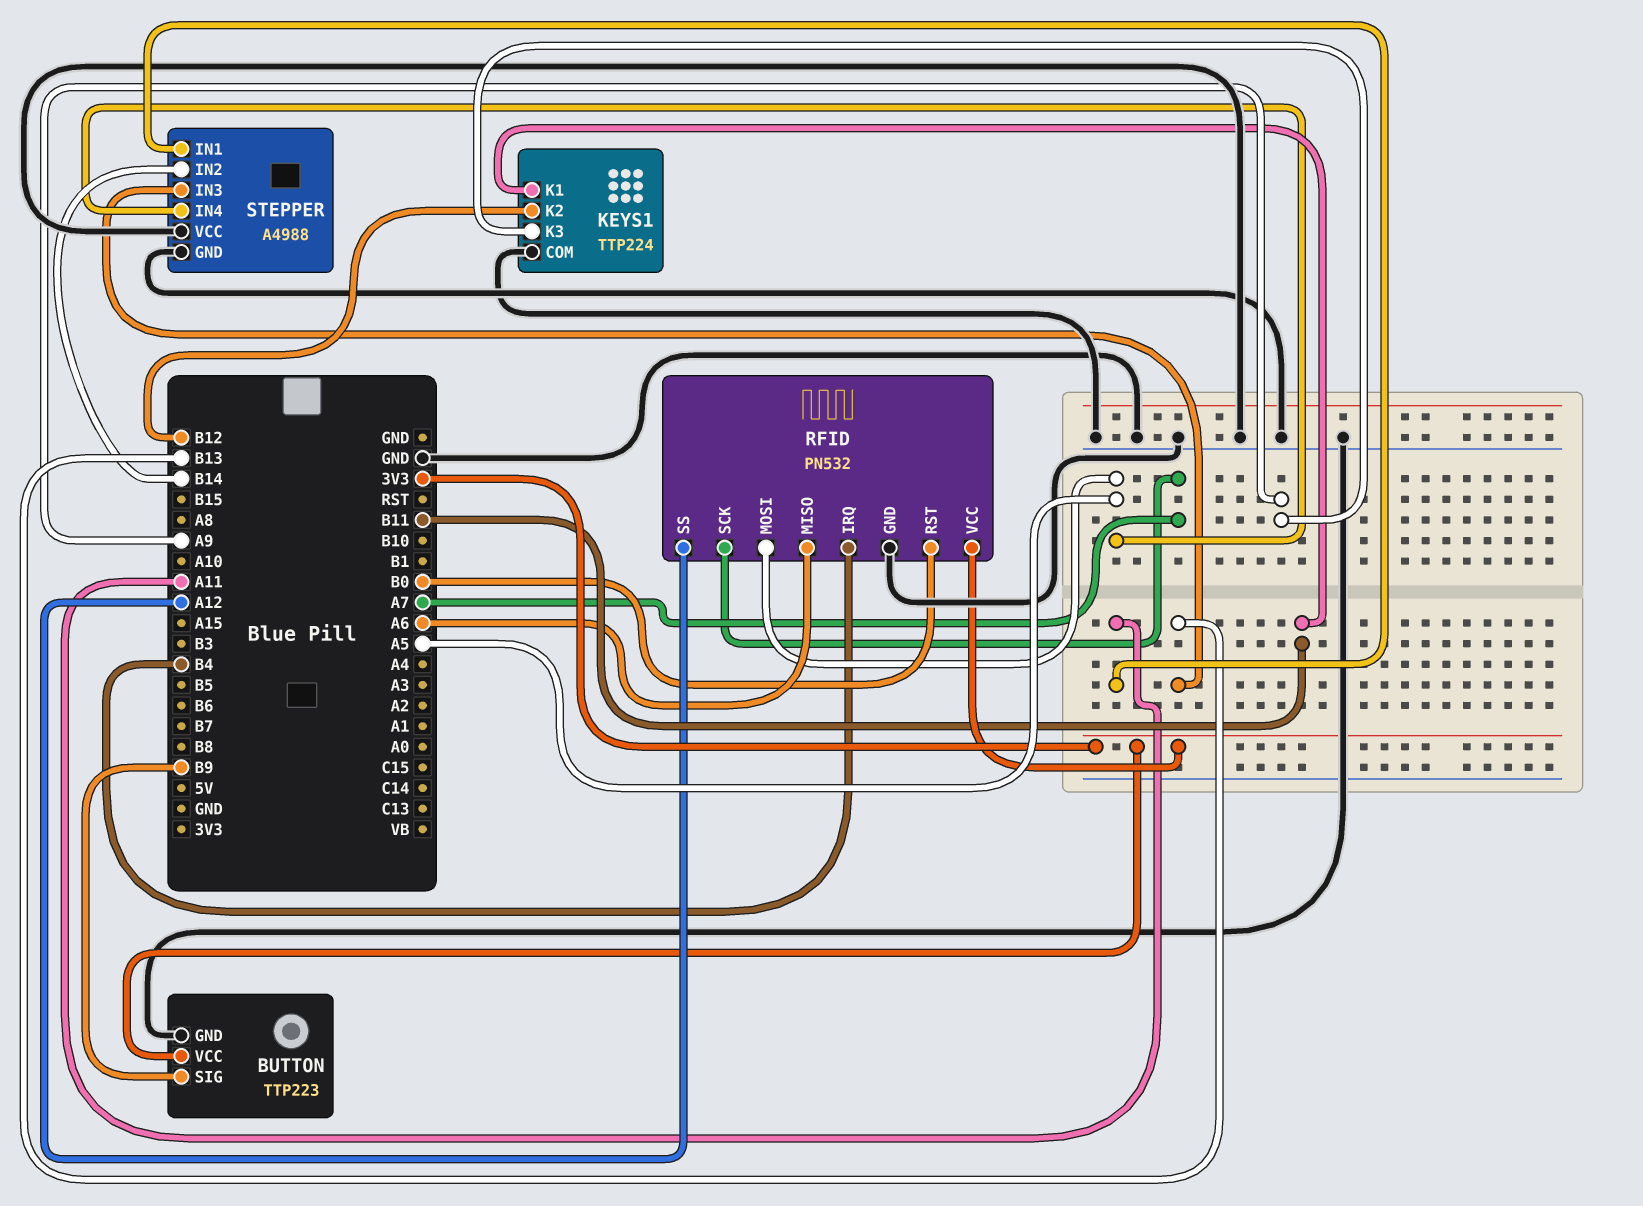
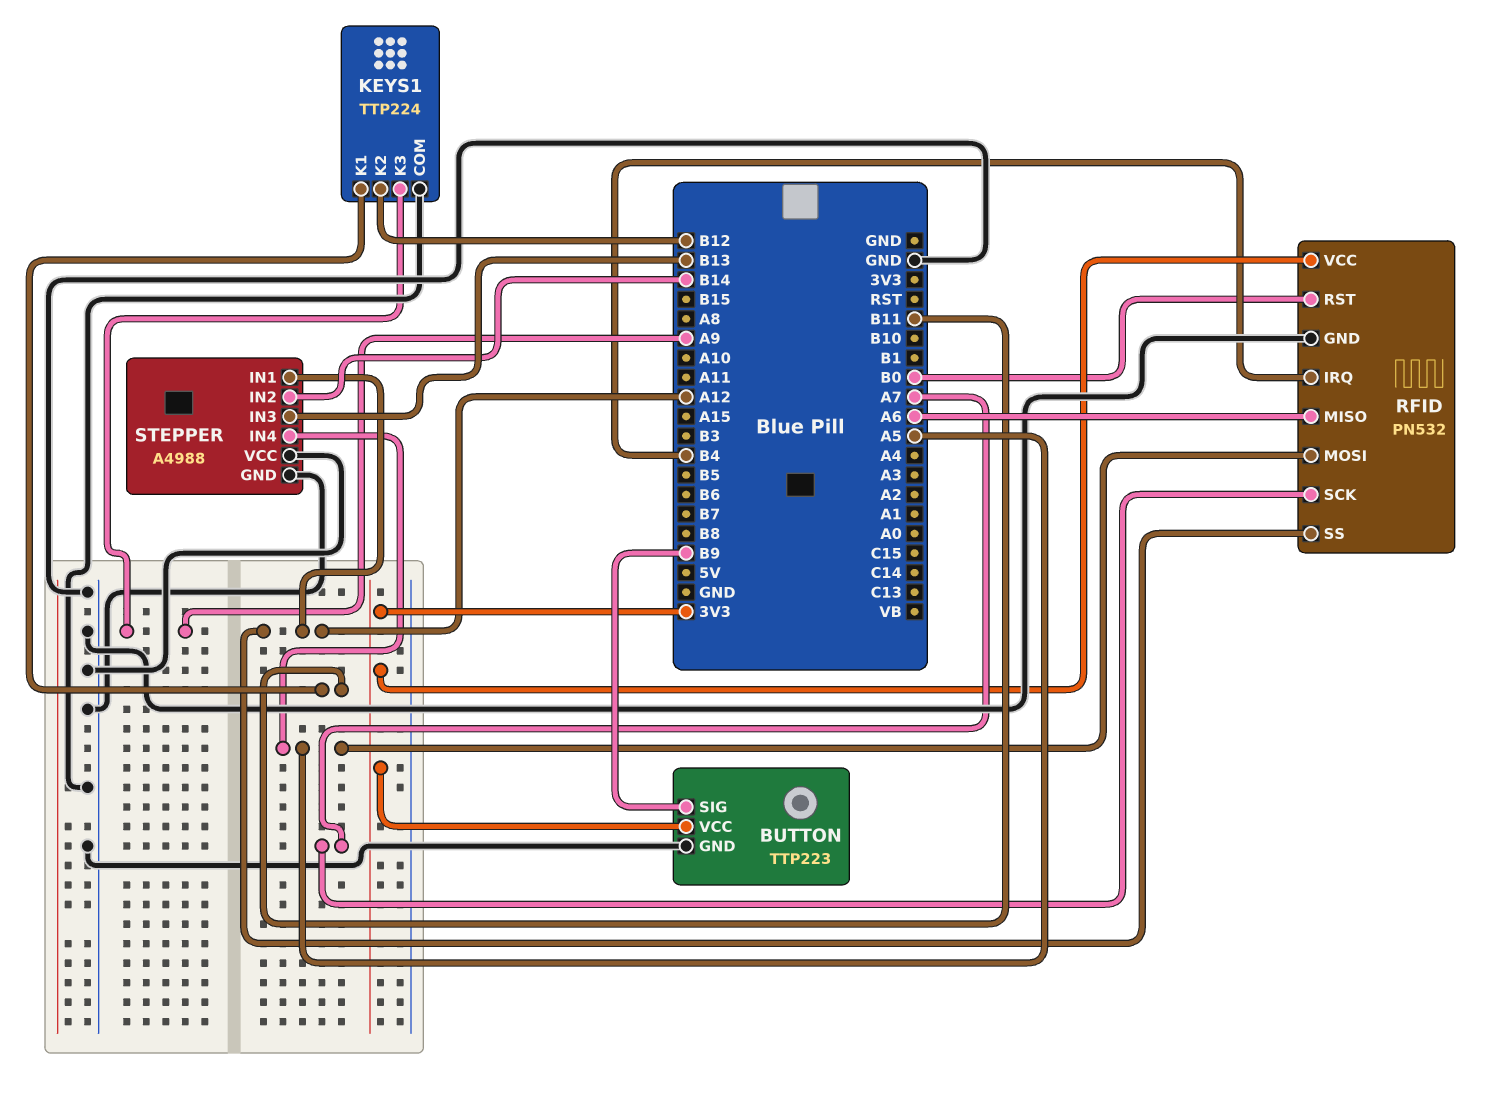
STEPPER pin IN1: A11 -> A12

